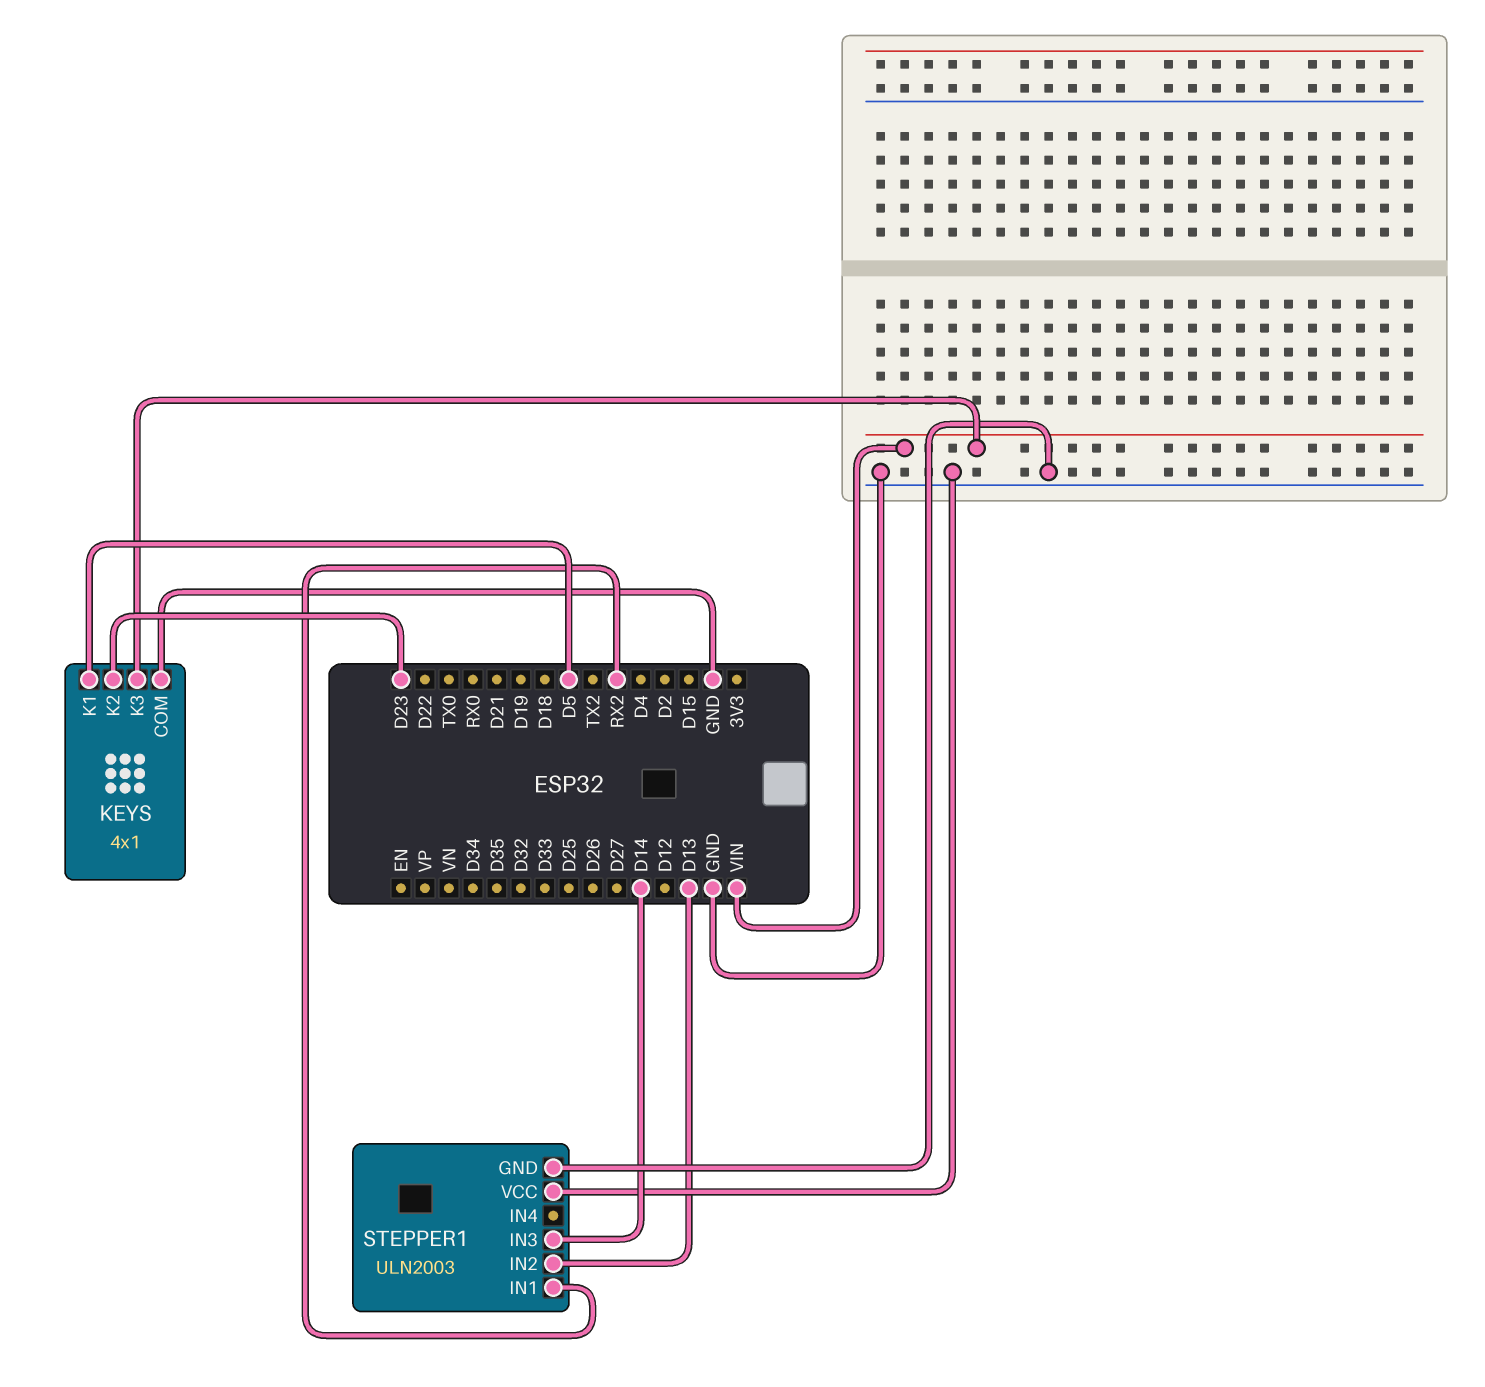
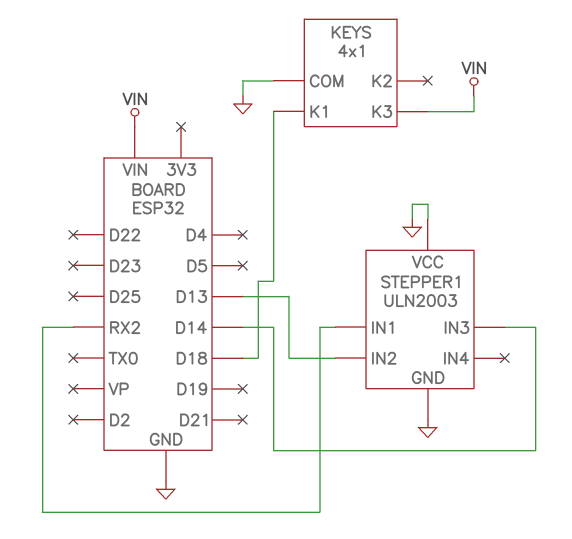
KEYS pin K1: D5 -> D18
KEYS pin K2: D23 -> none

